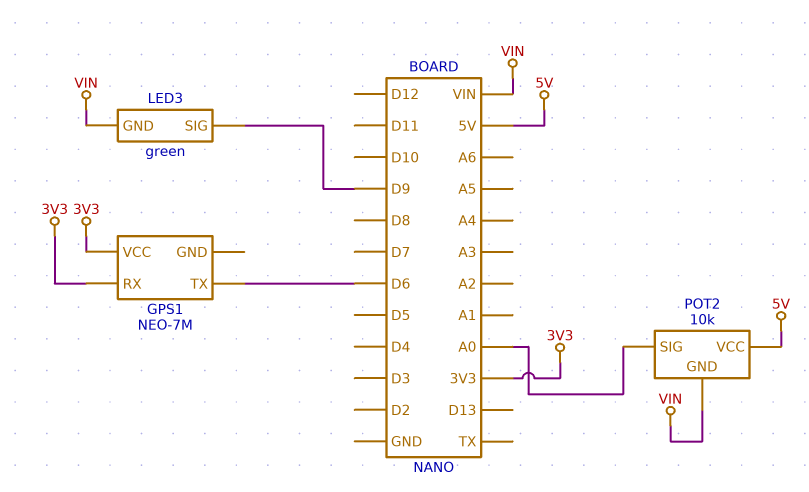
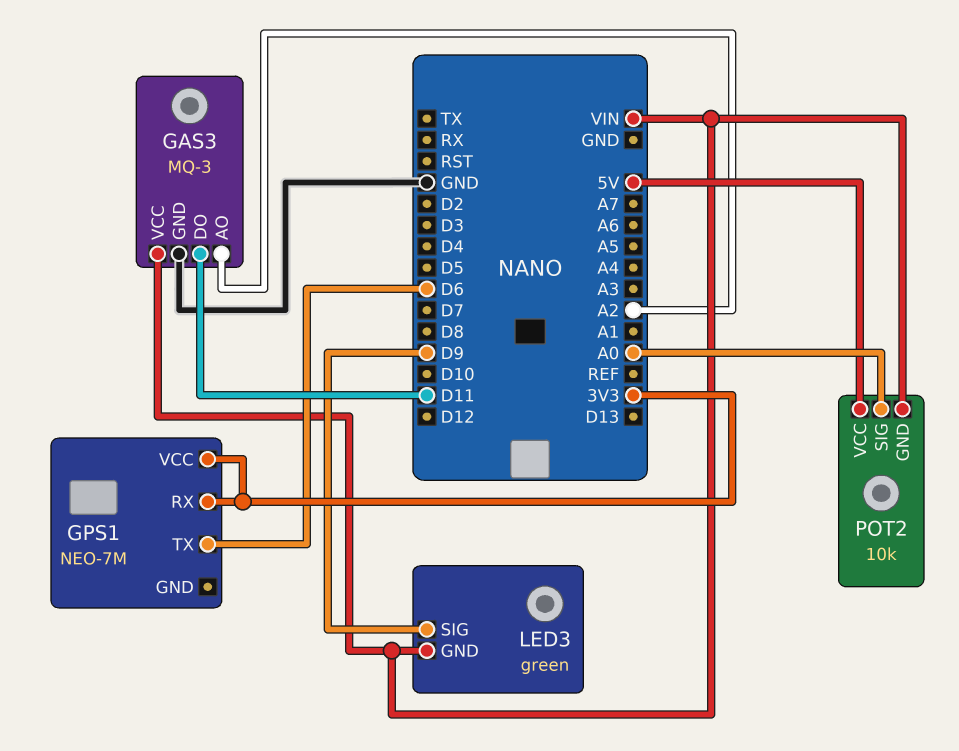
GAS3: none -> MQ-3
GAS3 pin AO: none -> A2
GAS3 pin DO: none -> D11
GAS3 pin GND: none -> GND
GAS3 pin VCC: none -> VIN

